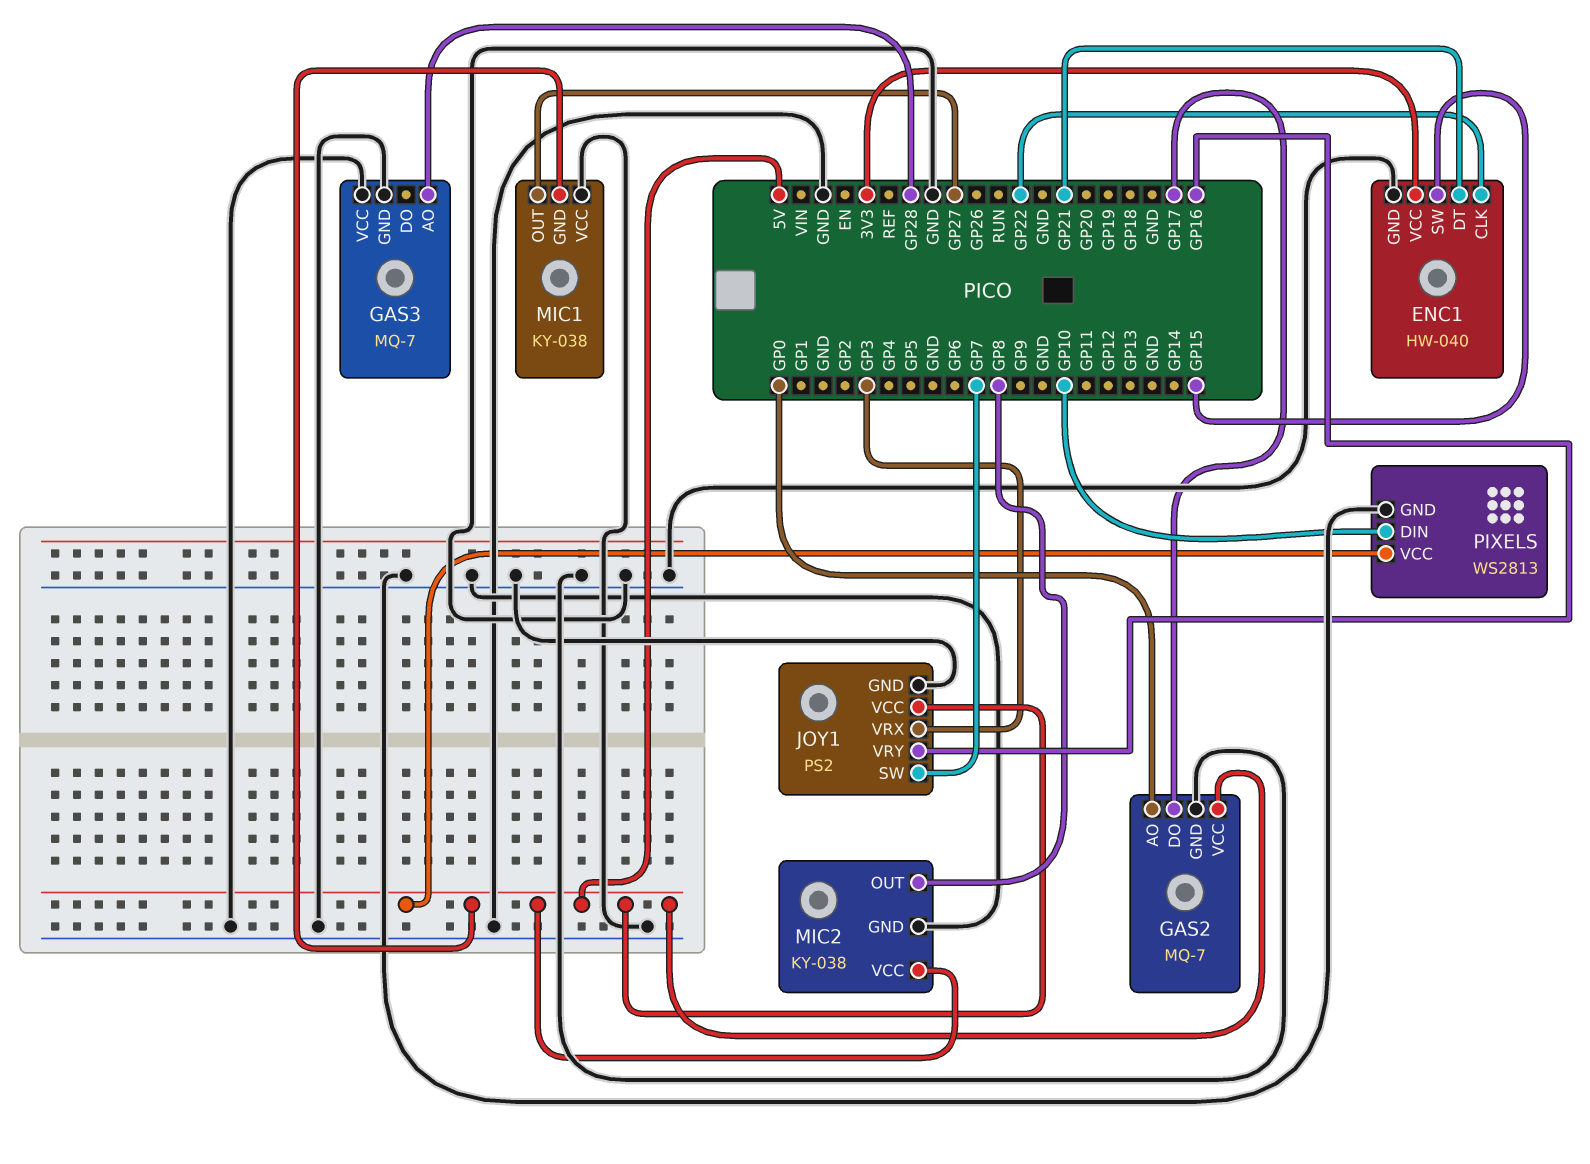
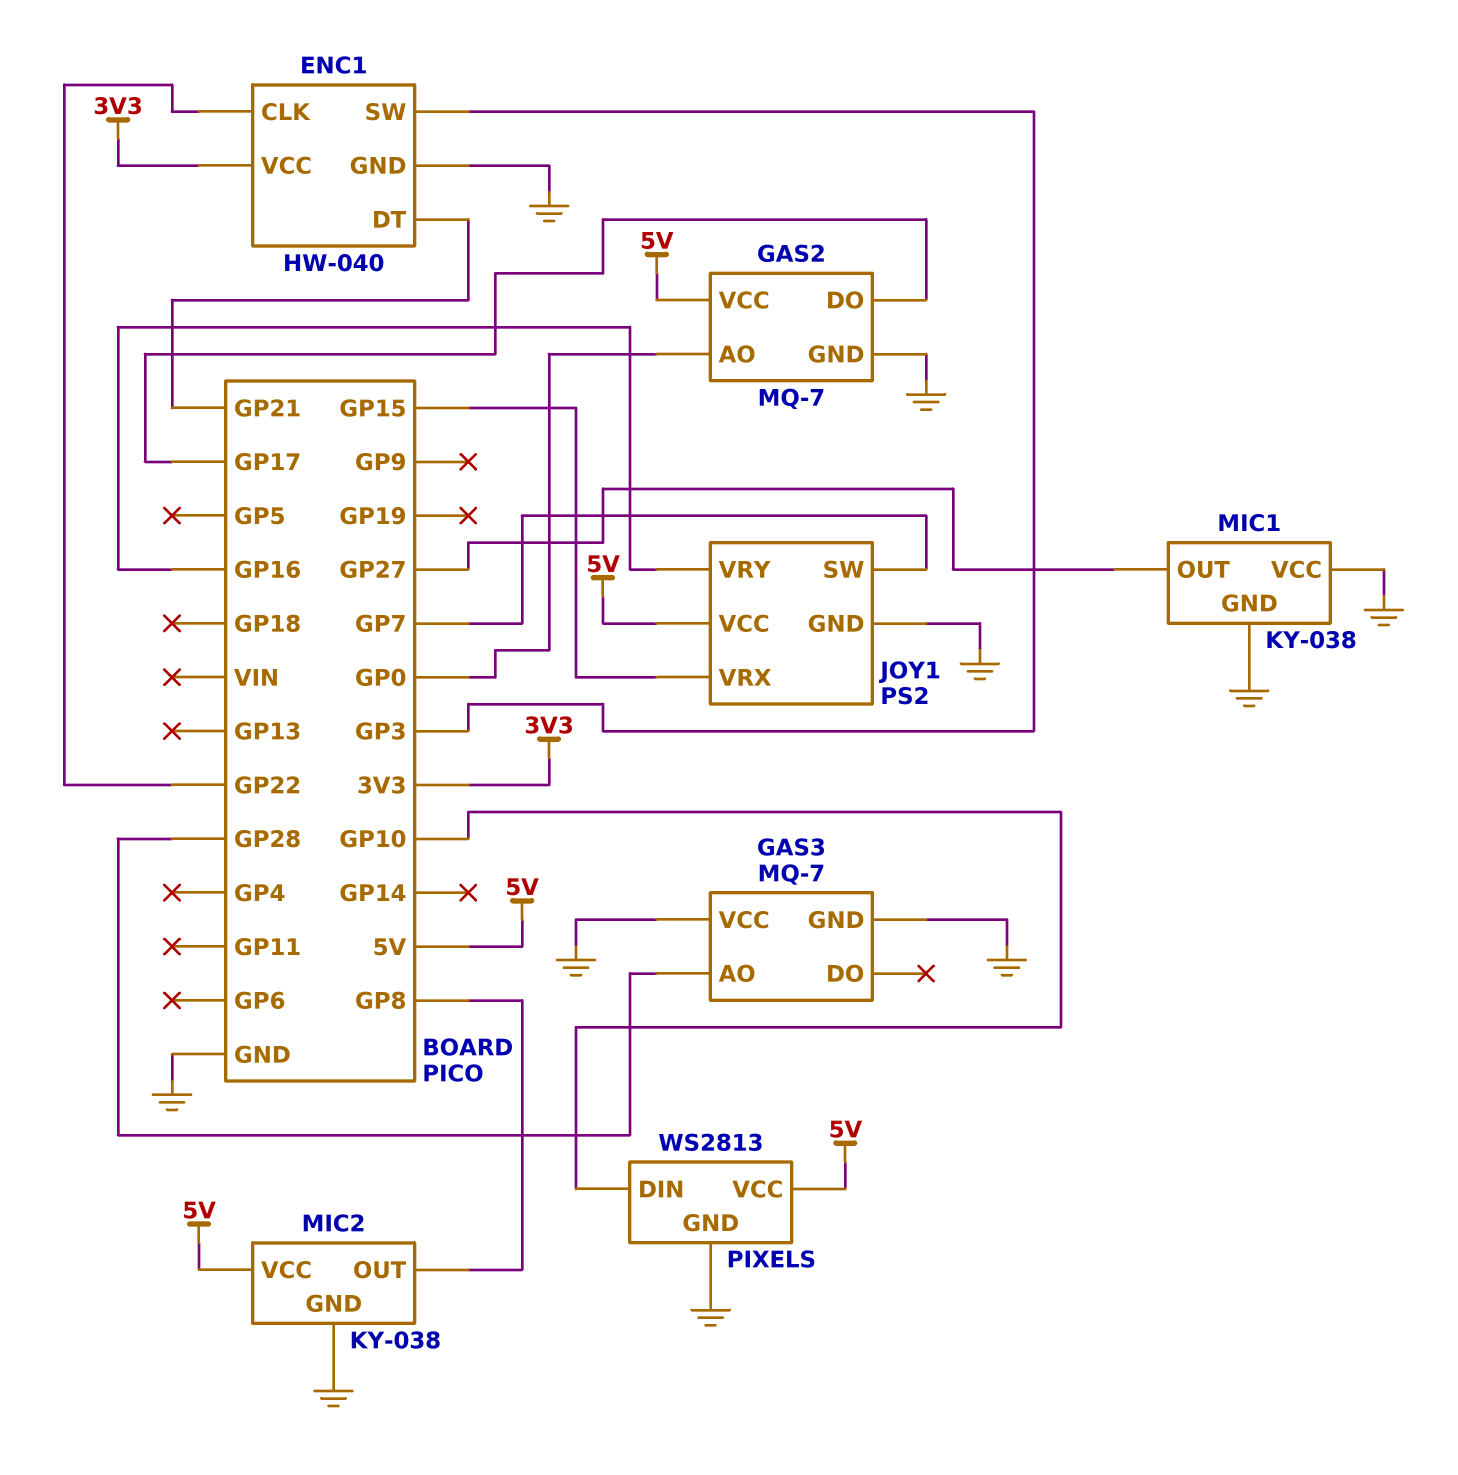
ENC1 pin SW: GP15 -> GP3
JOY1 pin VRX: GP3 -> GP15
MIC1 pin GND: 5V -> GND

